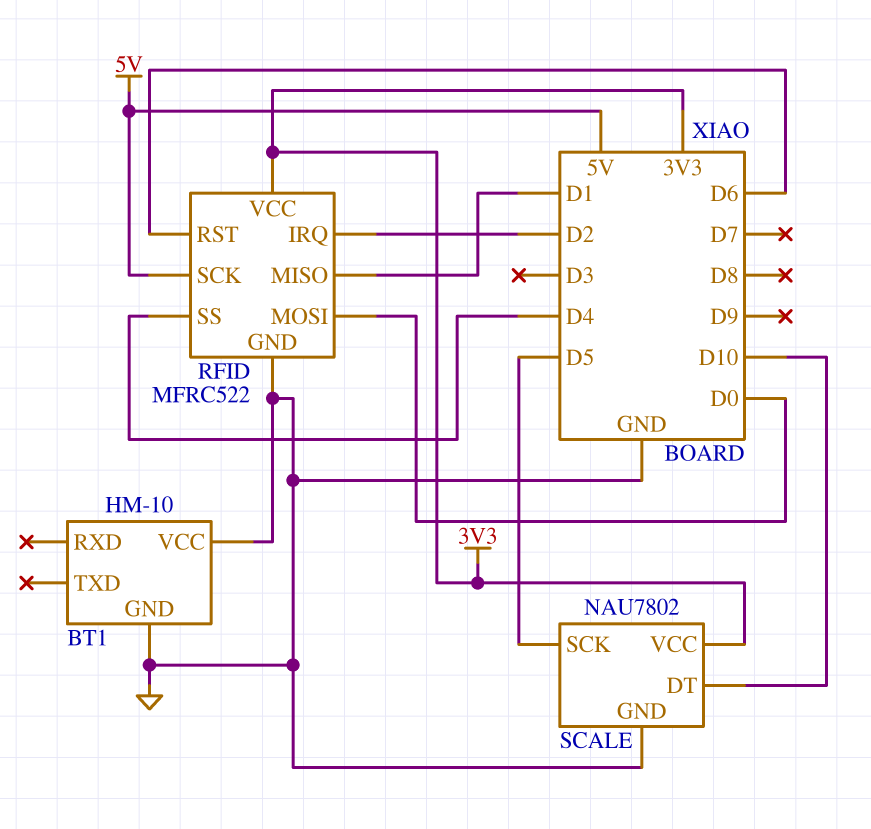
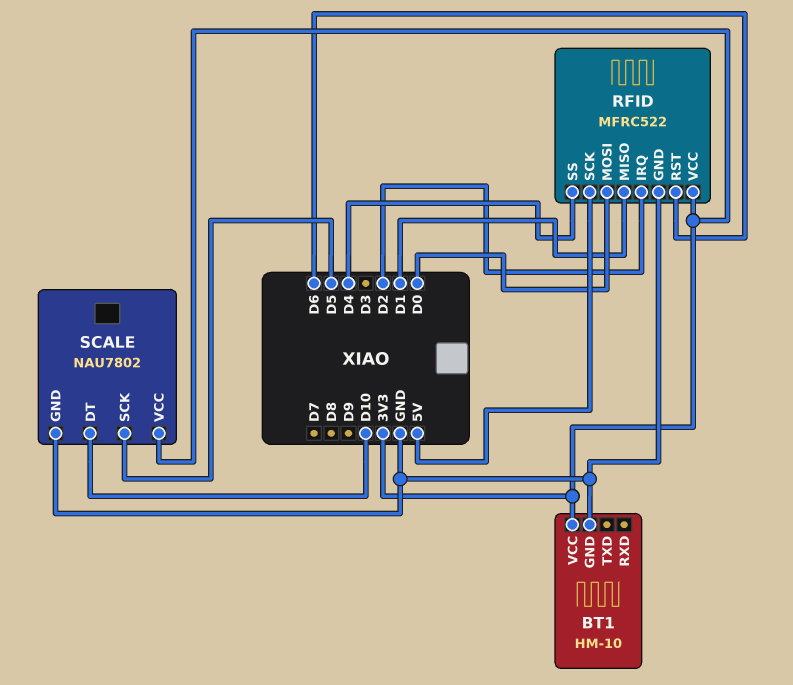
BT1 pin VCC: GND -> 3V3

